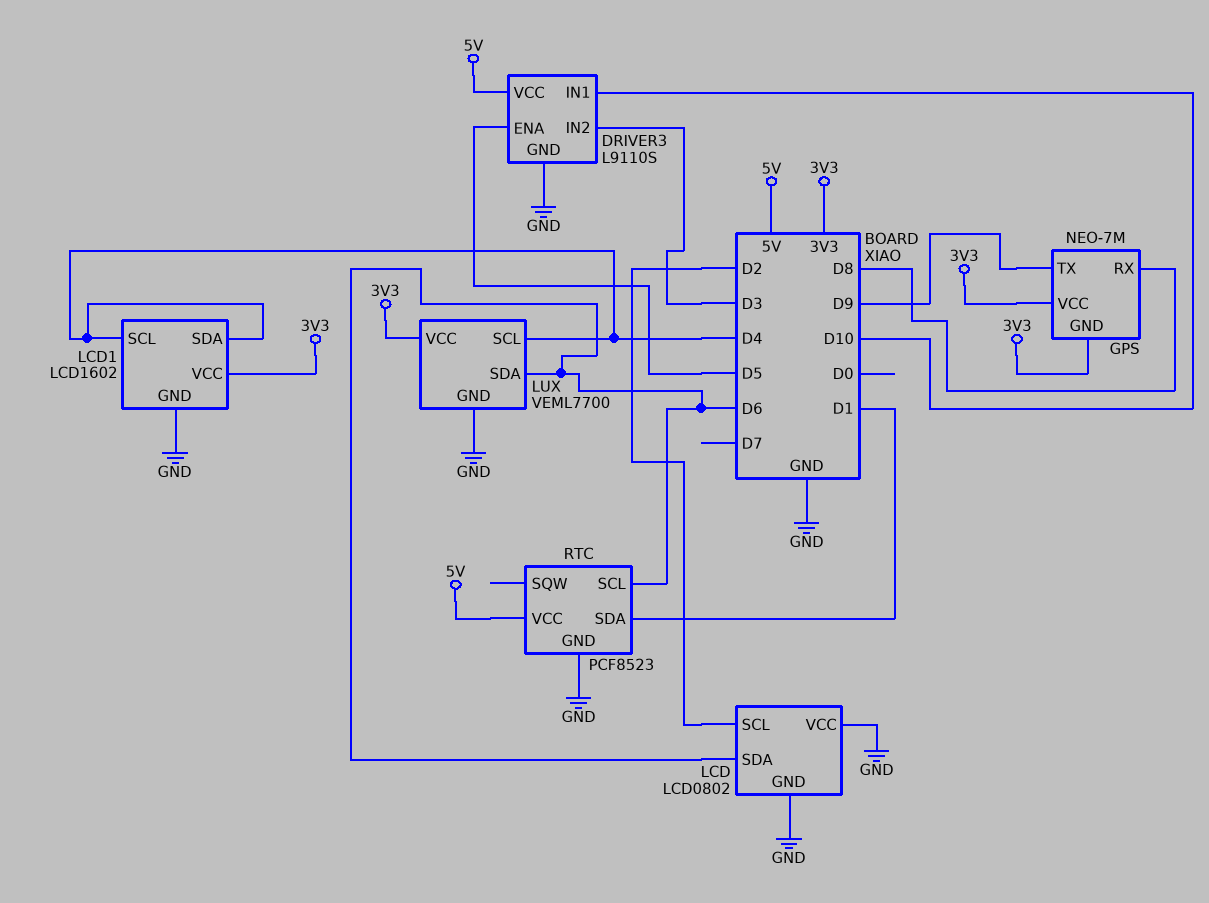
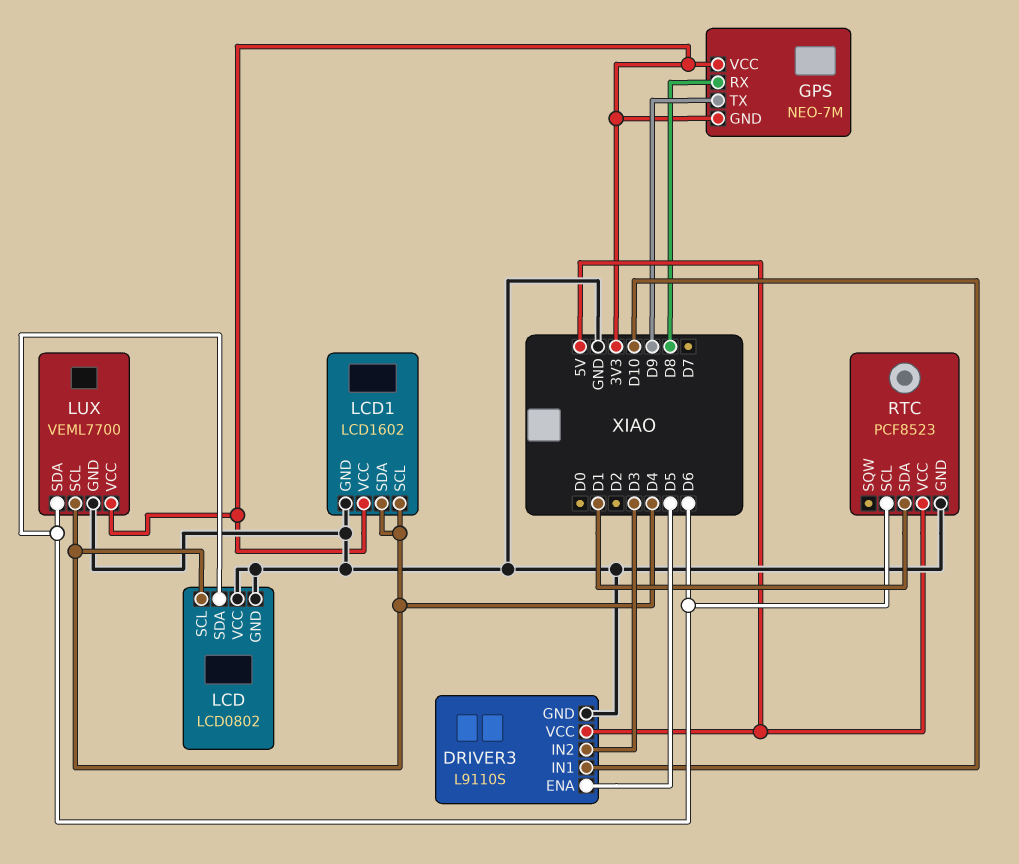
LCD pin SCL: D2 -> D4

